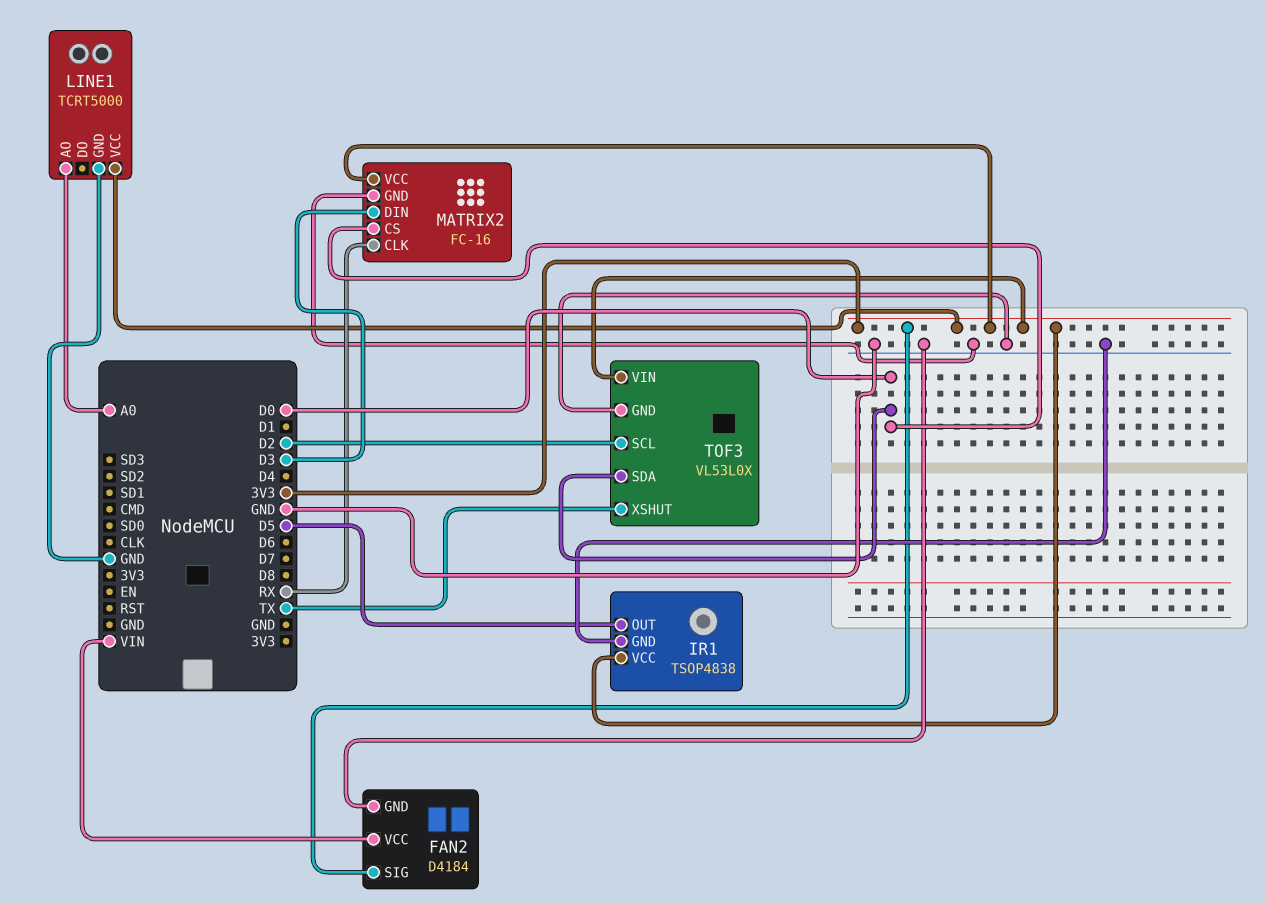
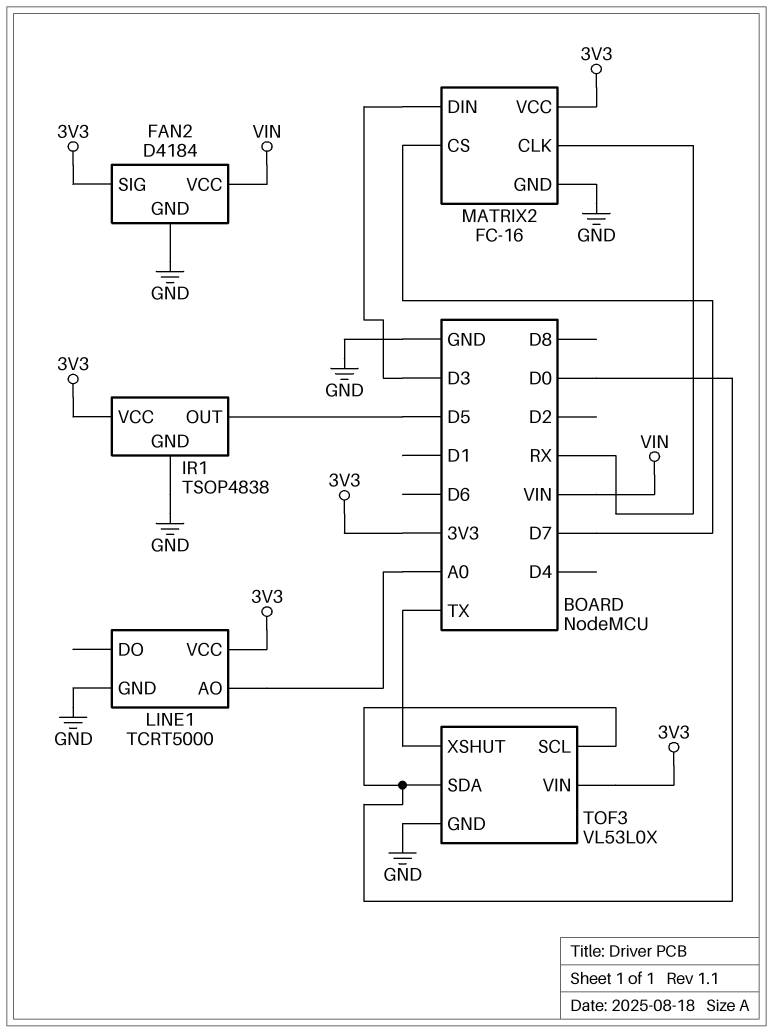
MATRIX2 pin CS: D0 -> D7
TOF3 pin SCL: D2 -> D0

